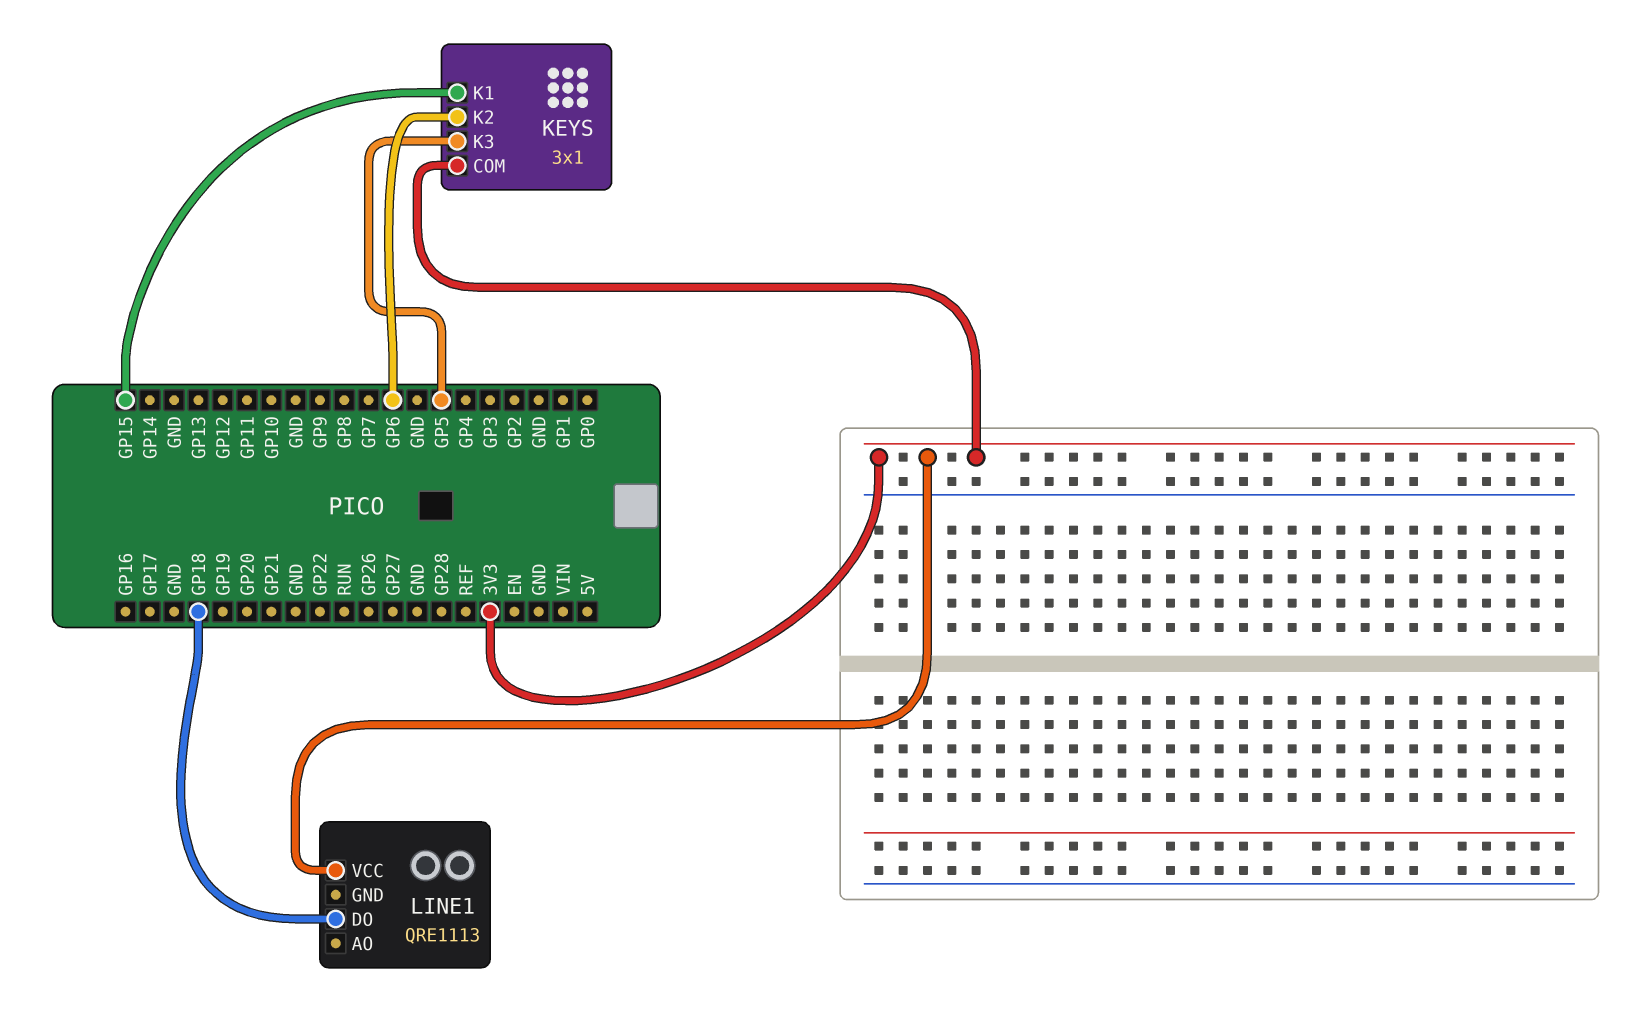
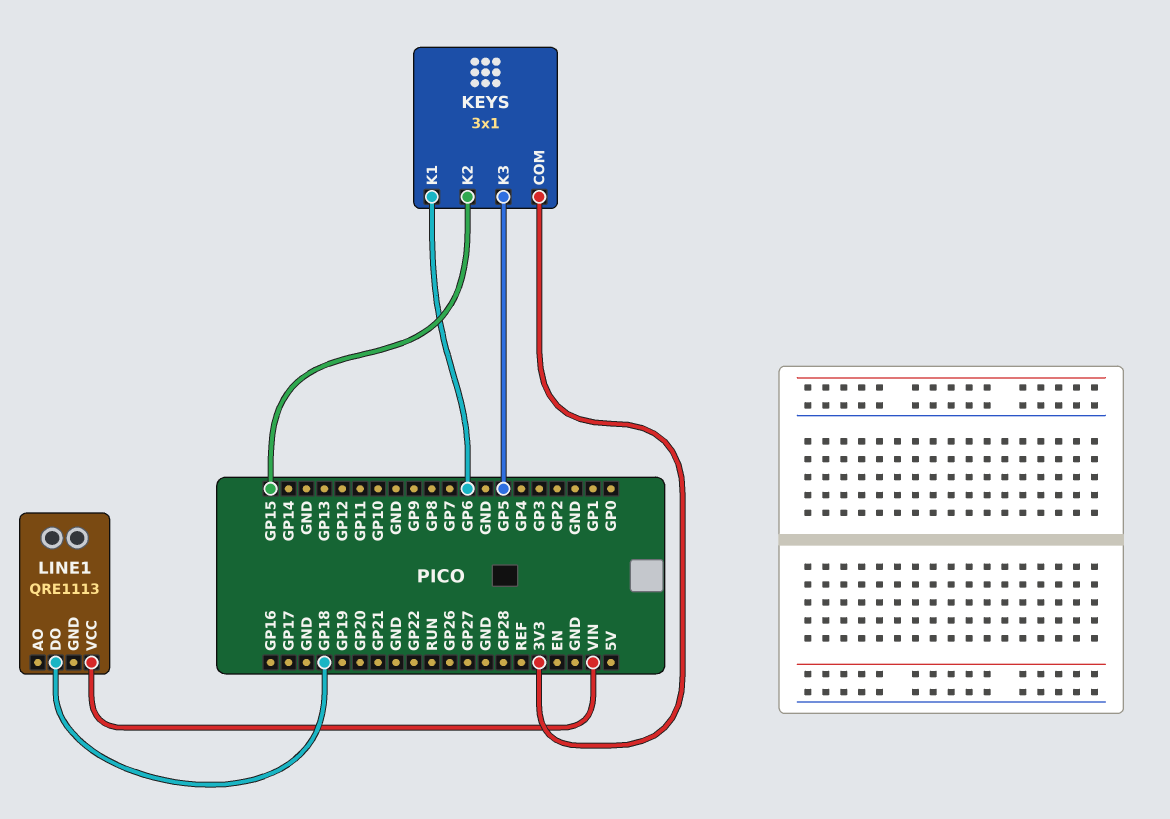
KEYS pin K1: GP15 -> GP6
KEYS pin K2: GP6 -> GP15
LINE1 pin VCC: 3V3 -> VIN

